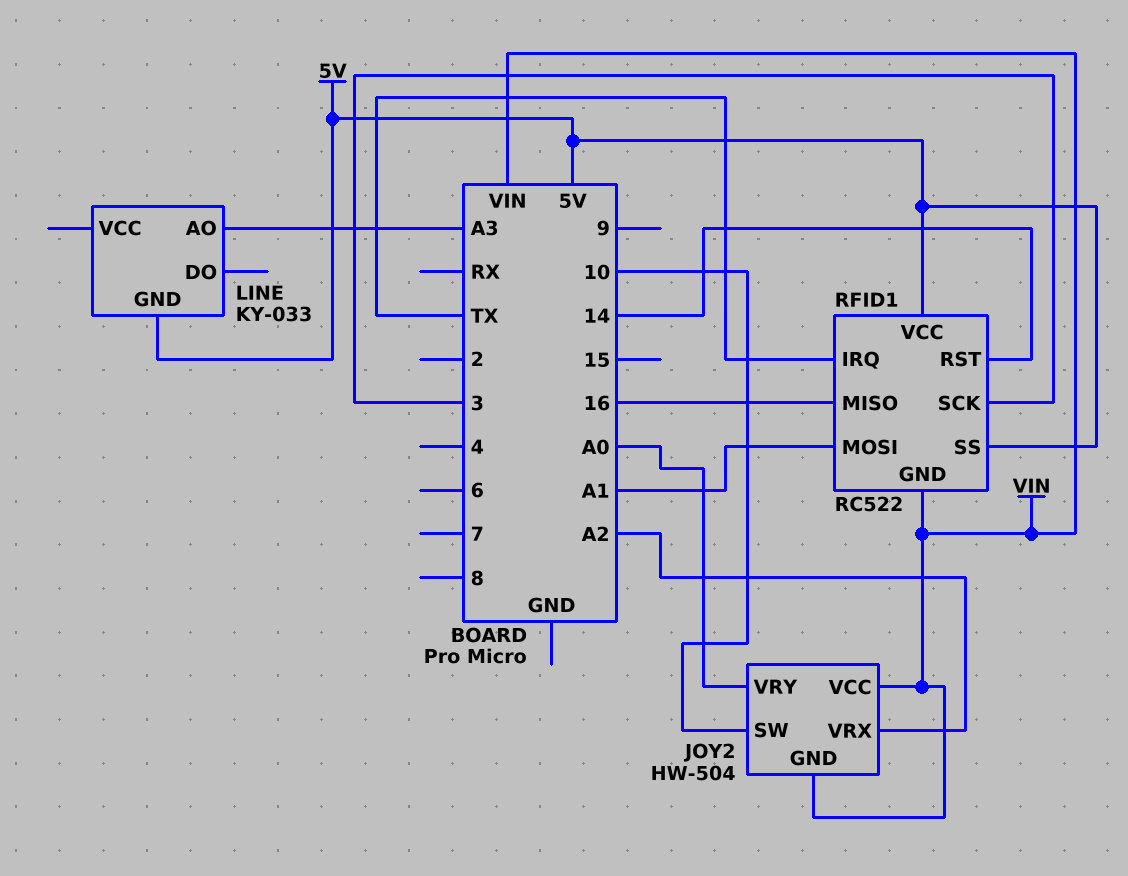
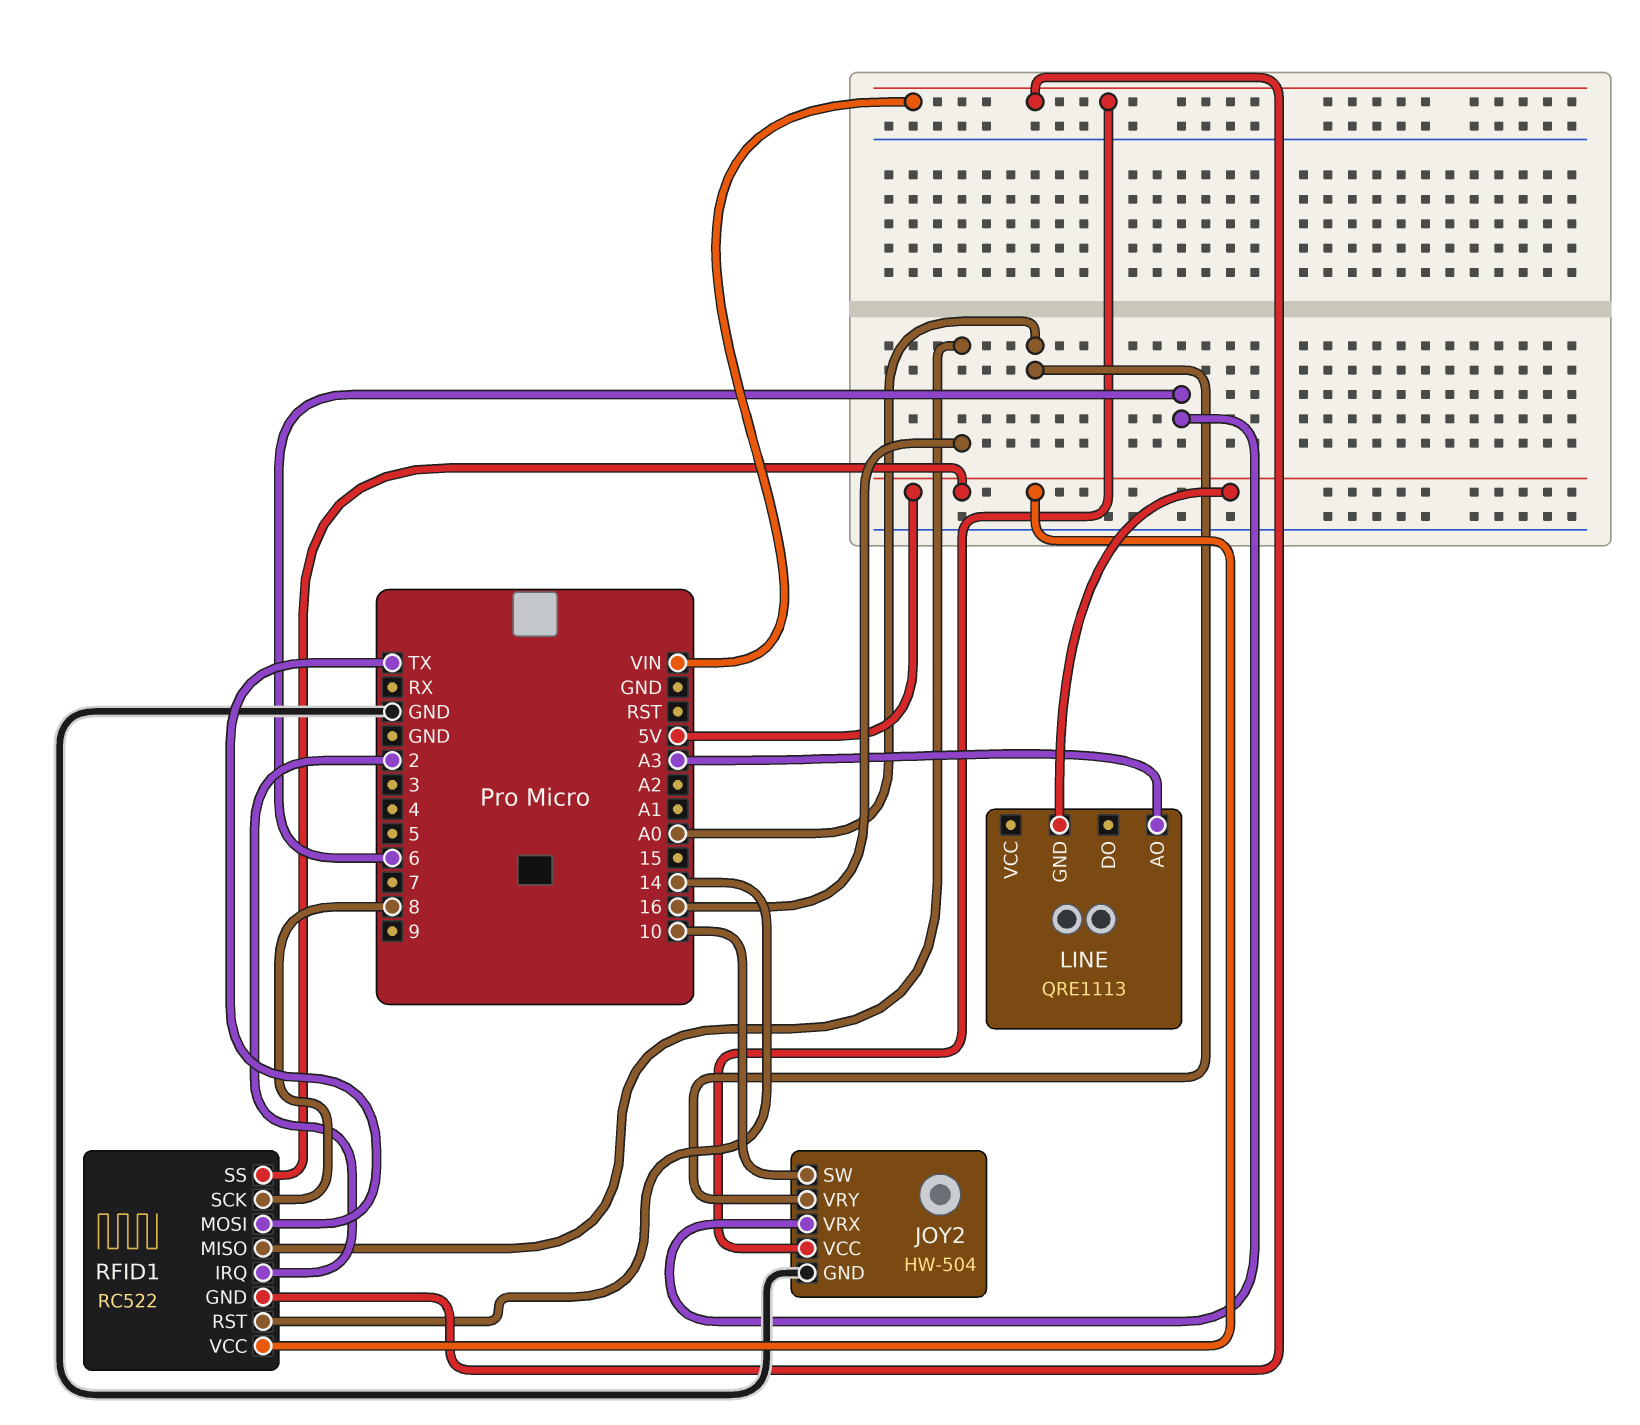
JOY2 pin GND: VIN -> GND
JOY2 pin VRX: A2 -> 6
LINE: KY-033 -> QRE1113
RFID1 pin IRQ: TX -> 2
RFID1 pin MOSI: A1 -> TX
RFID1 pin SCK: 3 -> 8

